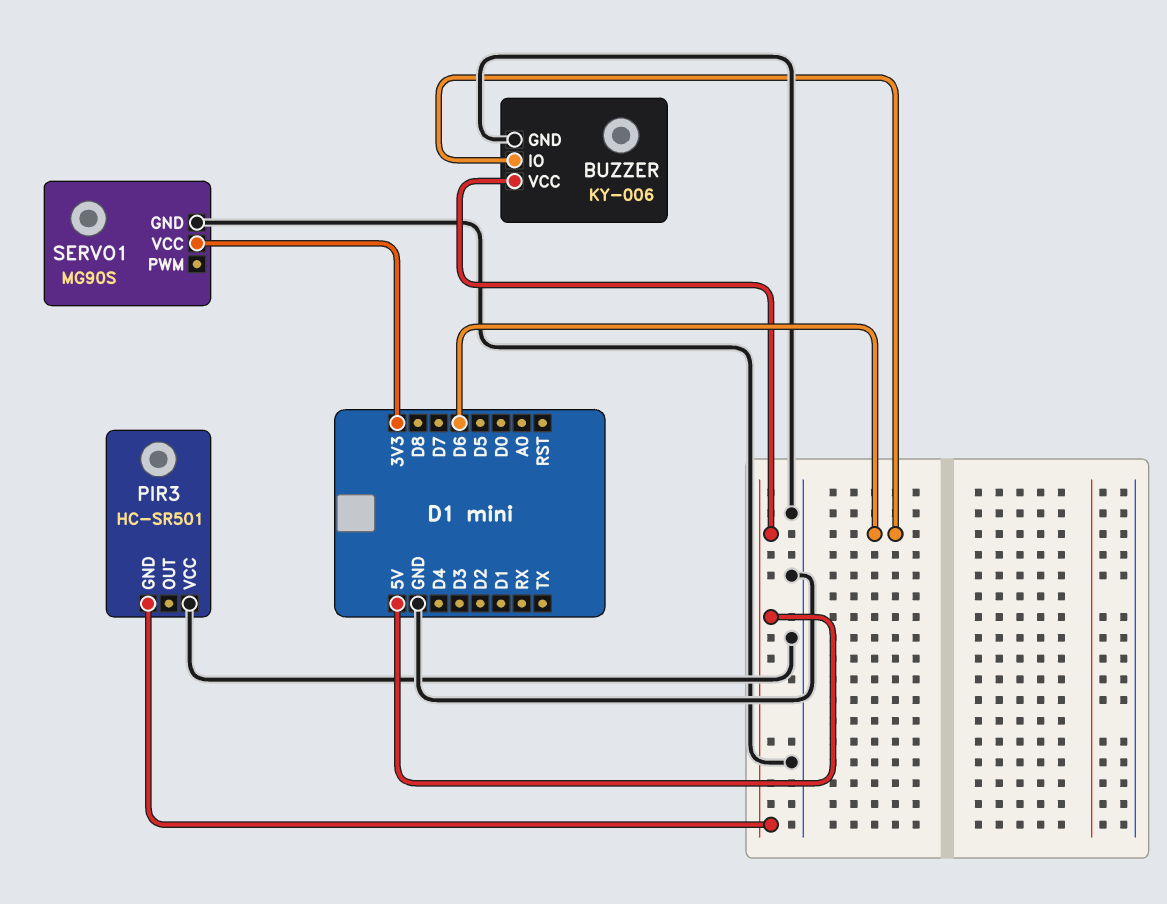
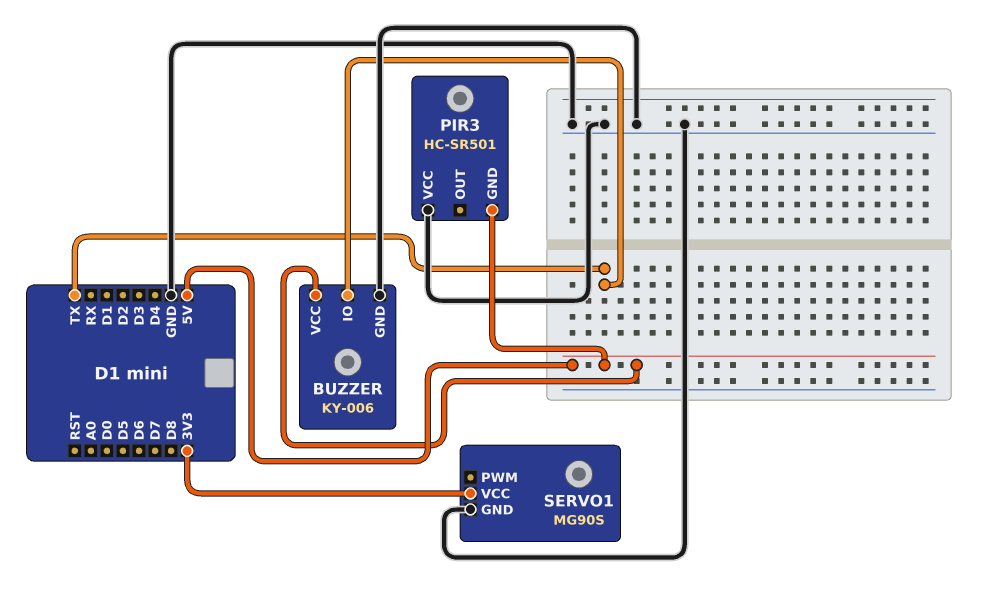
BUZZER pin IO: D6 -> TX

